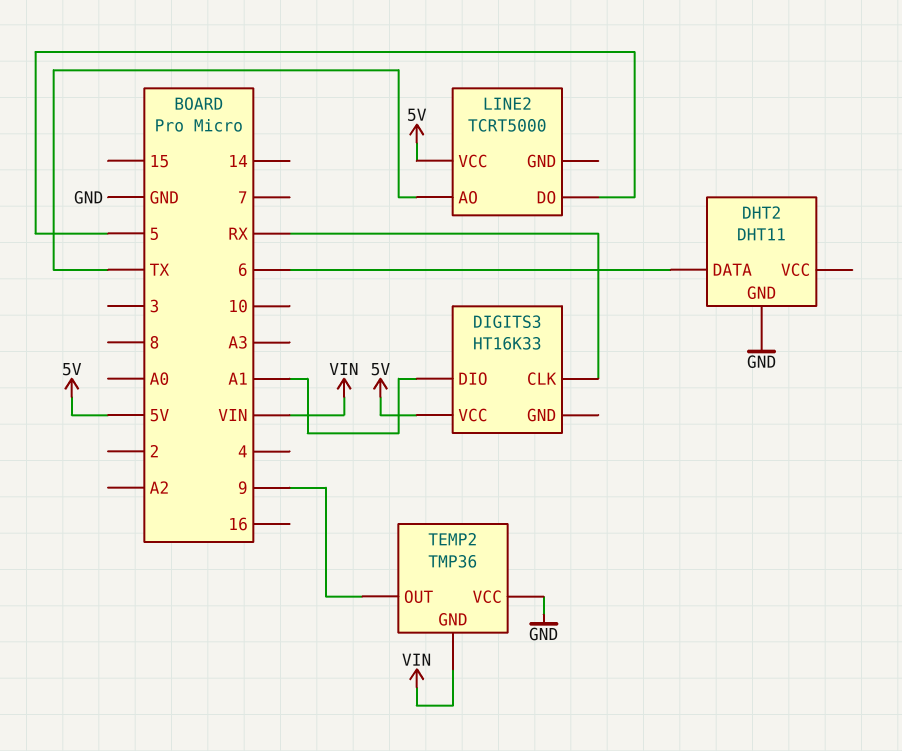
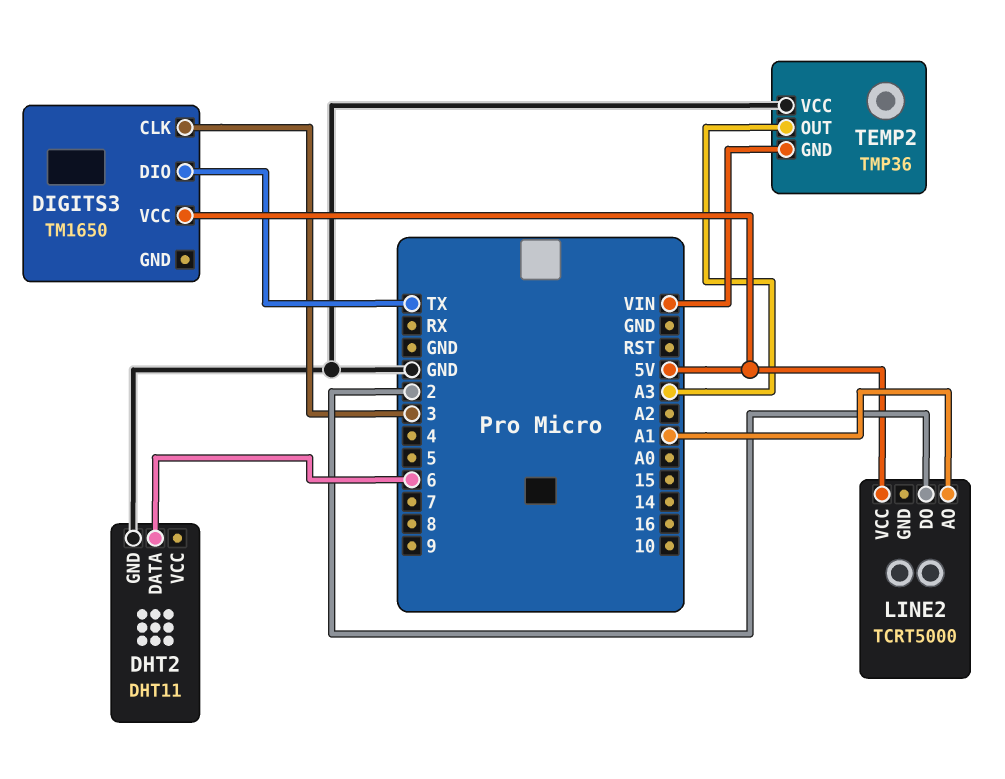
DIGITS3: HT16K33 -> TM1650
DIGITS3 pin CLK: RX -> 3
DIGITS3 pin DIO: A1 -> TX
LINE2 pin AO: TX -> A1
LINE2 pin DO: 5 -> 2
TEMP2 pin OUT: 9 -> A3

